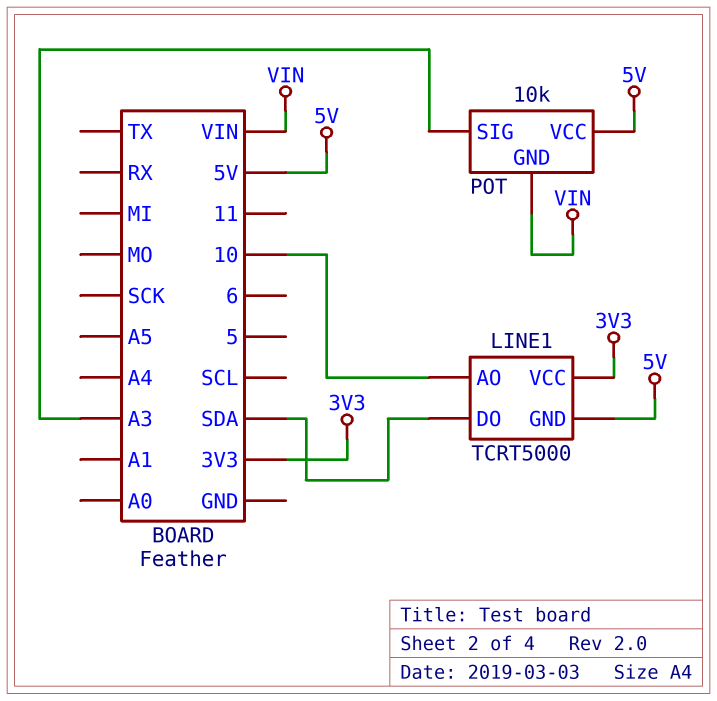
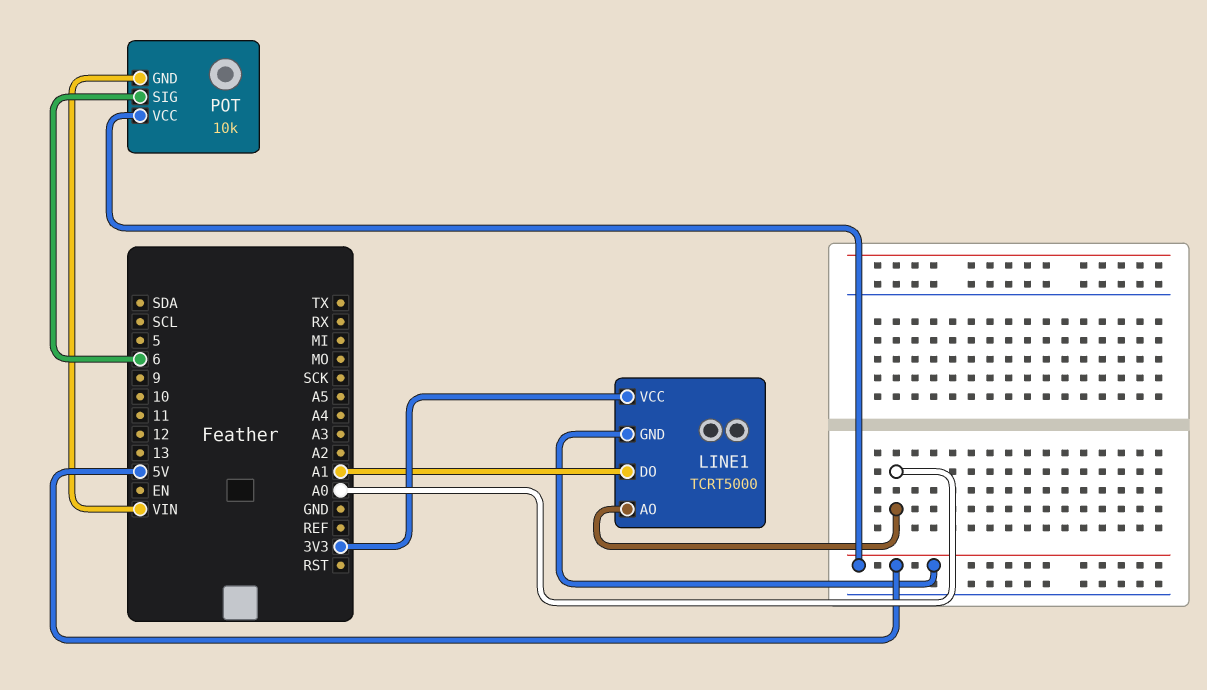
LINE1 pin AO: 10 -> A0
LINE1 pin DO: SDA -> A1
POT pin SIG: A3 -> 6

